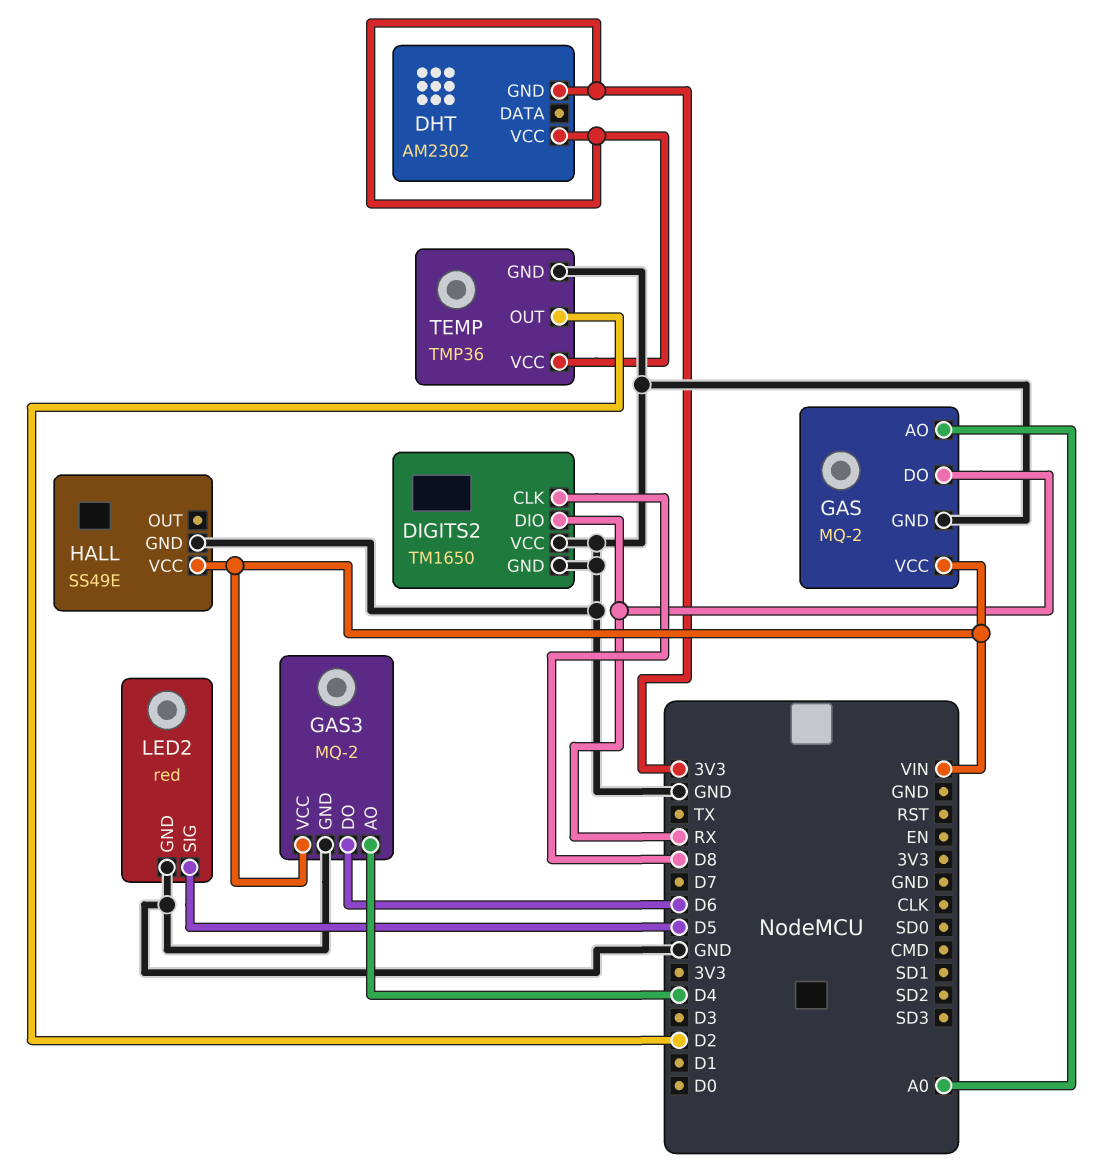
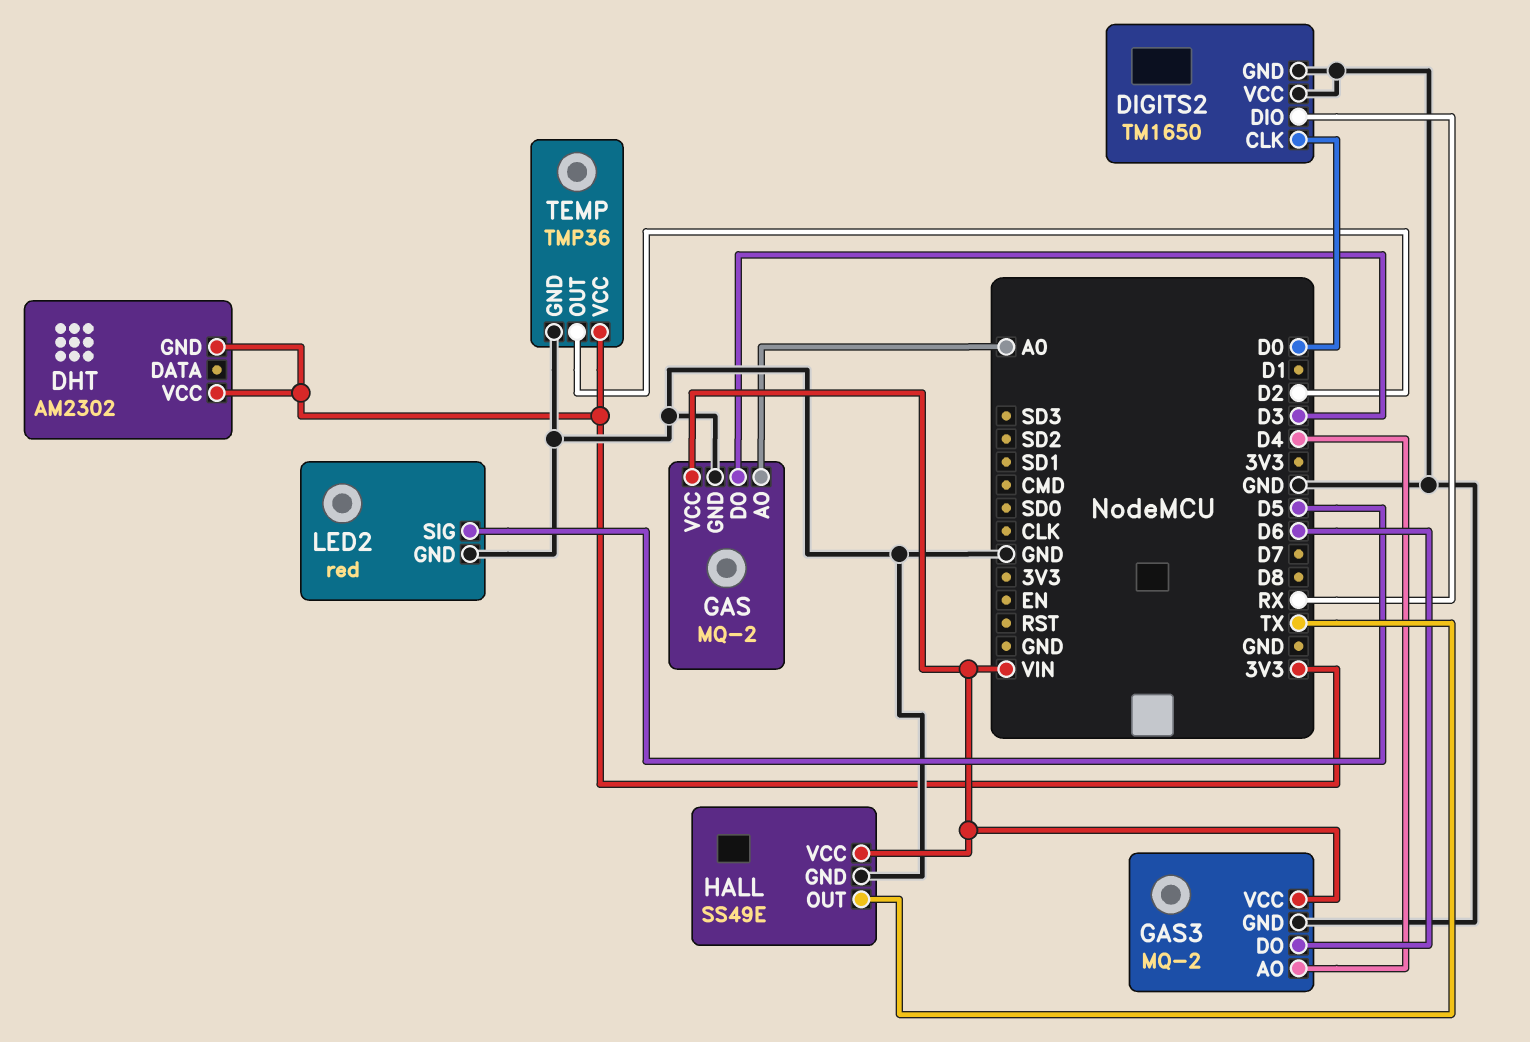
DIGITS2 pin CLK: D8 -> D0
GAS pin DO: RX -> D3
HALL pin OUT: none -> TX

